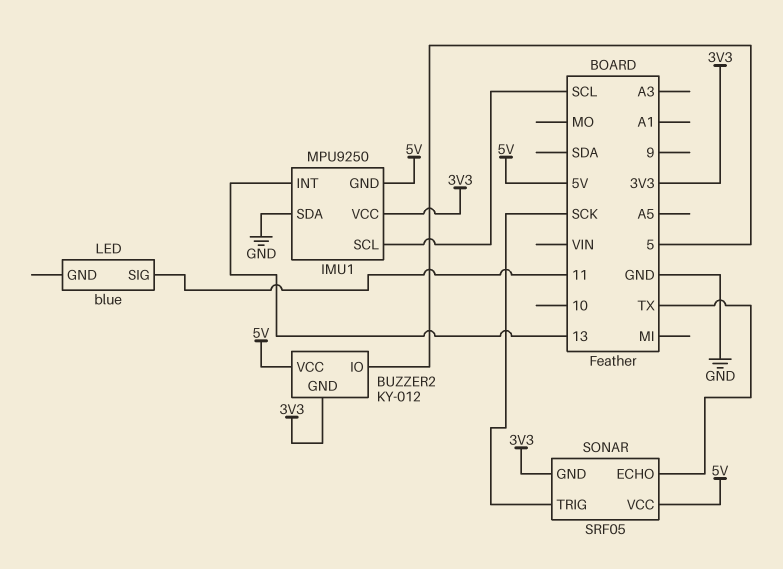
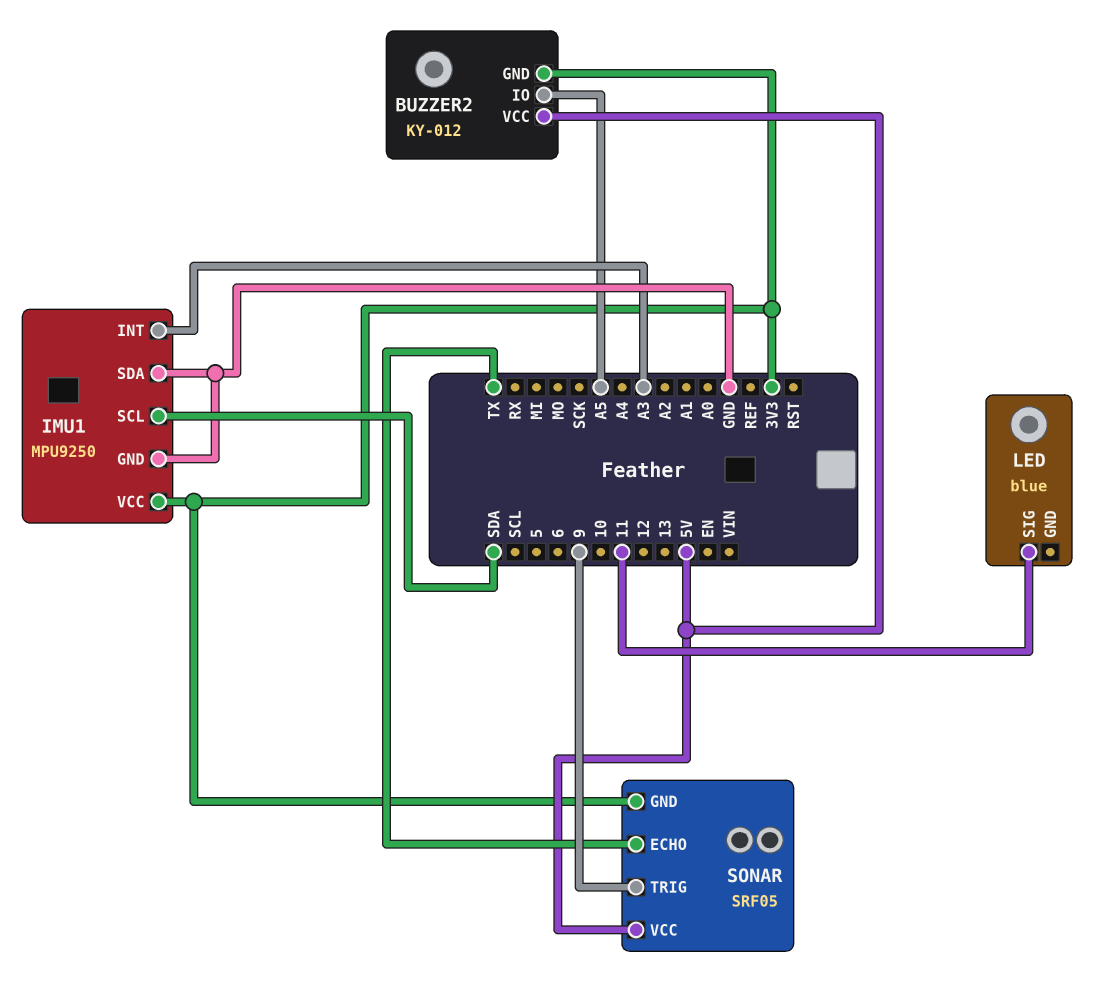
BUZZER2 pin IO: 5 -> A5
IMU1 pin GND: 5V -> GND
IMU1 pin INT: 13 -> A3
IMU1 pin SCL: SCL -> SDA
SONAR pin TRIG: SCK -> 9

